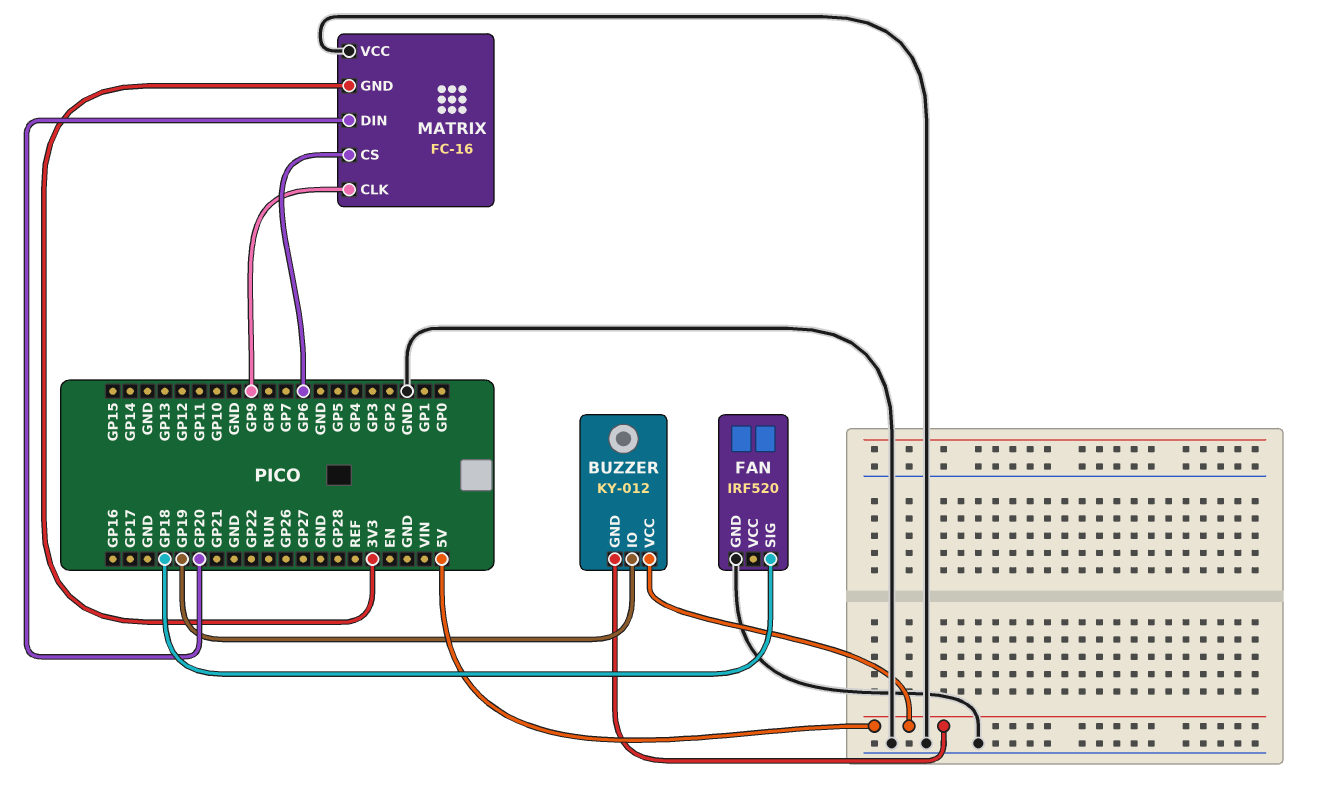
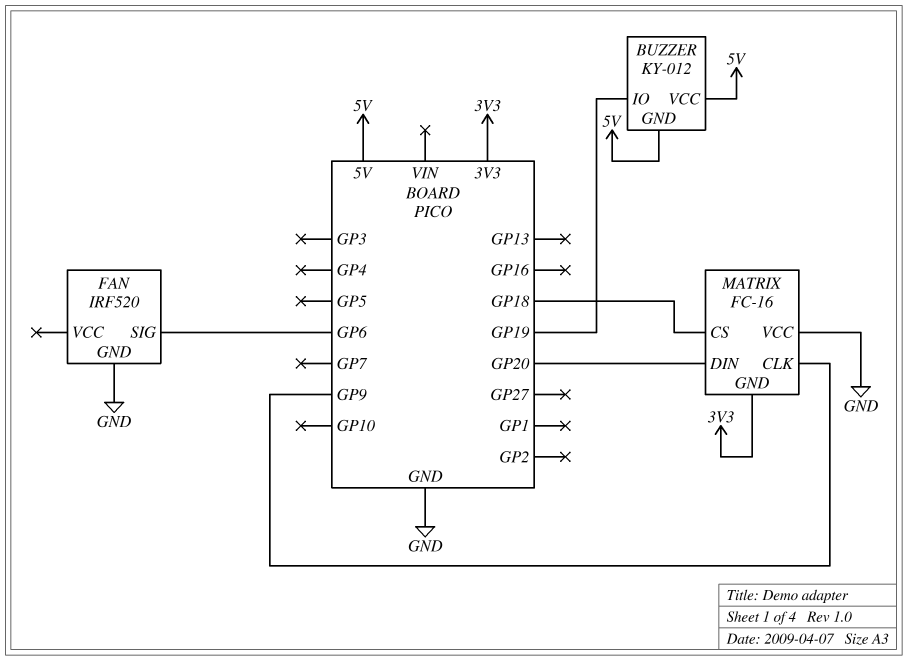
FAN pin SIG: GP18 -> GP6
MATRIX pin CS: GP6 -> GP18

